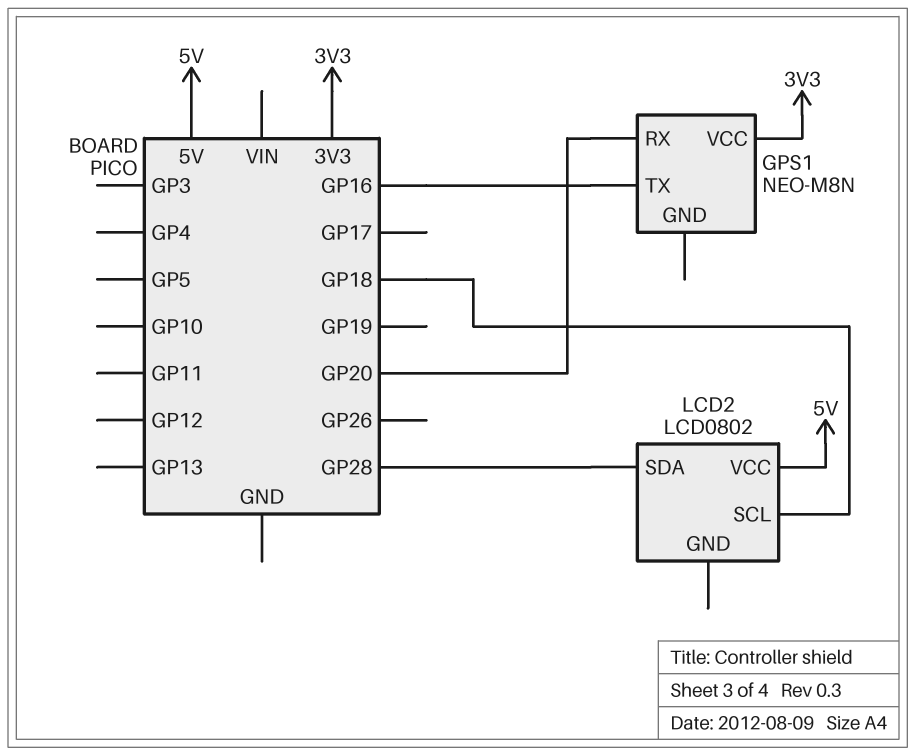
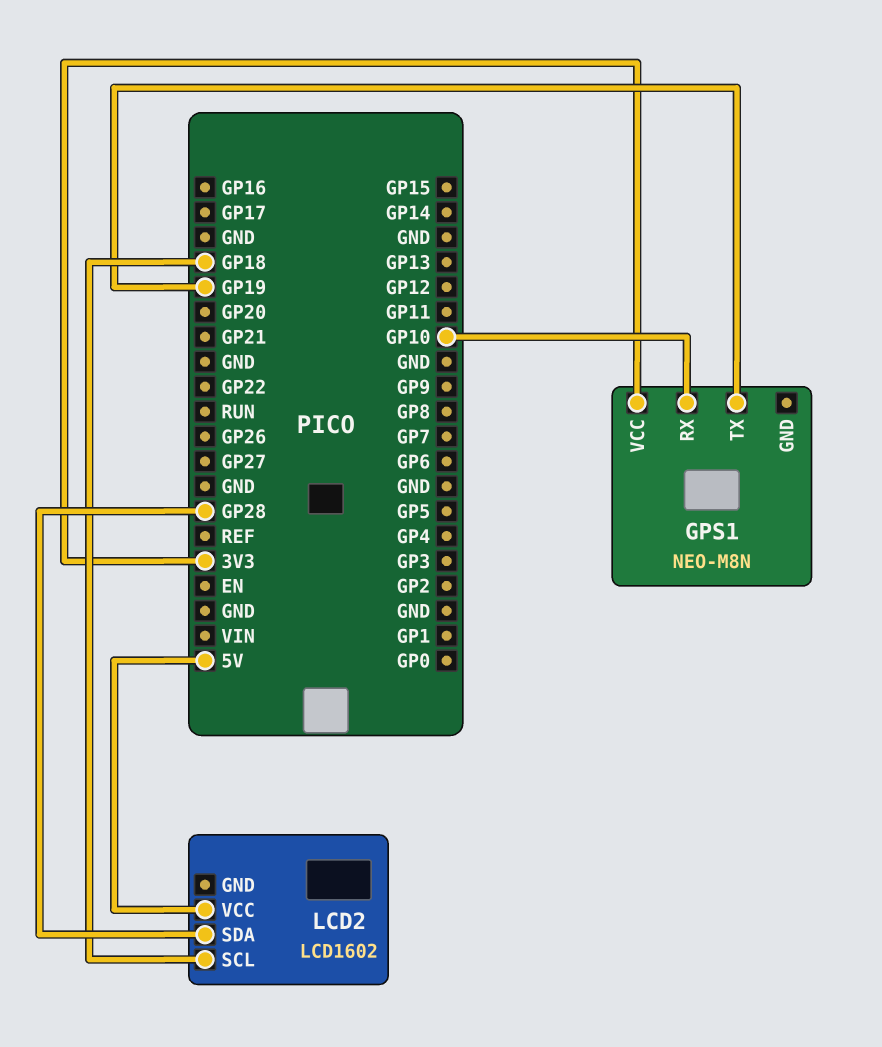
GPS1 pin RX: GP20 -> GP10
GPS1 pin TX: GP16 -> GP19
LCD2: LCD0802 -> LCD1602

